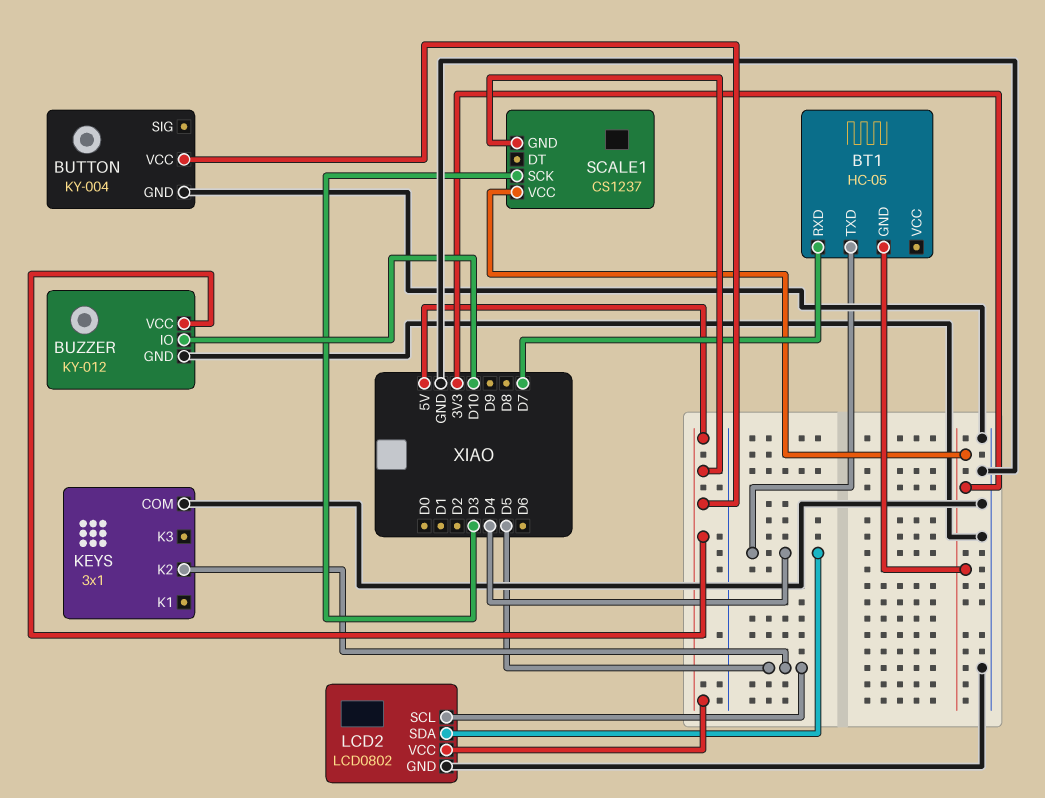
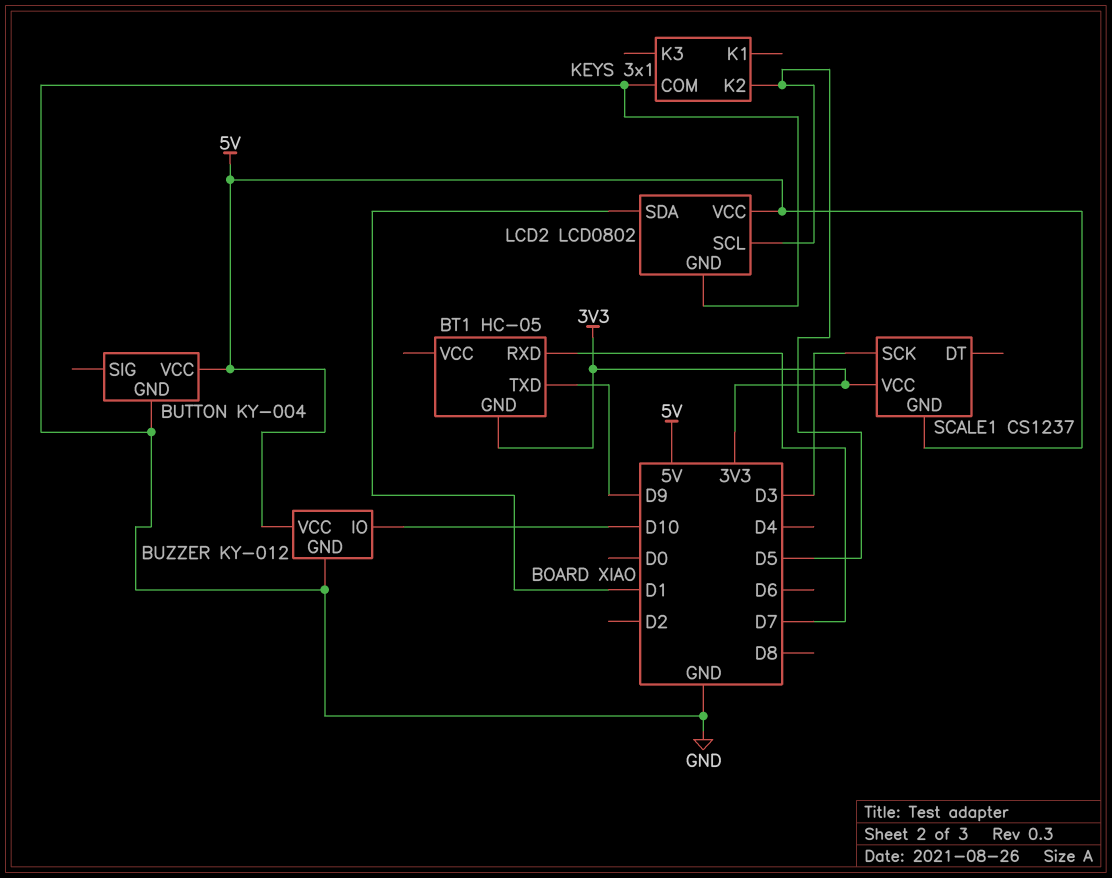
BT1 pin TXD: D4 -> D9
LCD2 pin SDA: D4 -> D1

